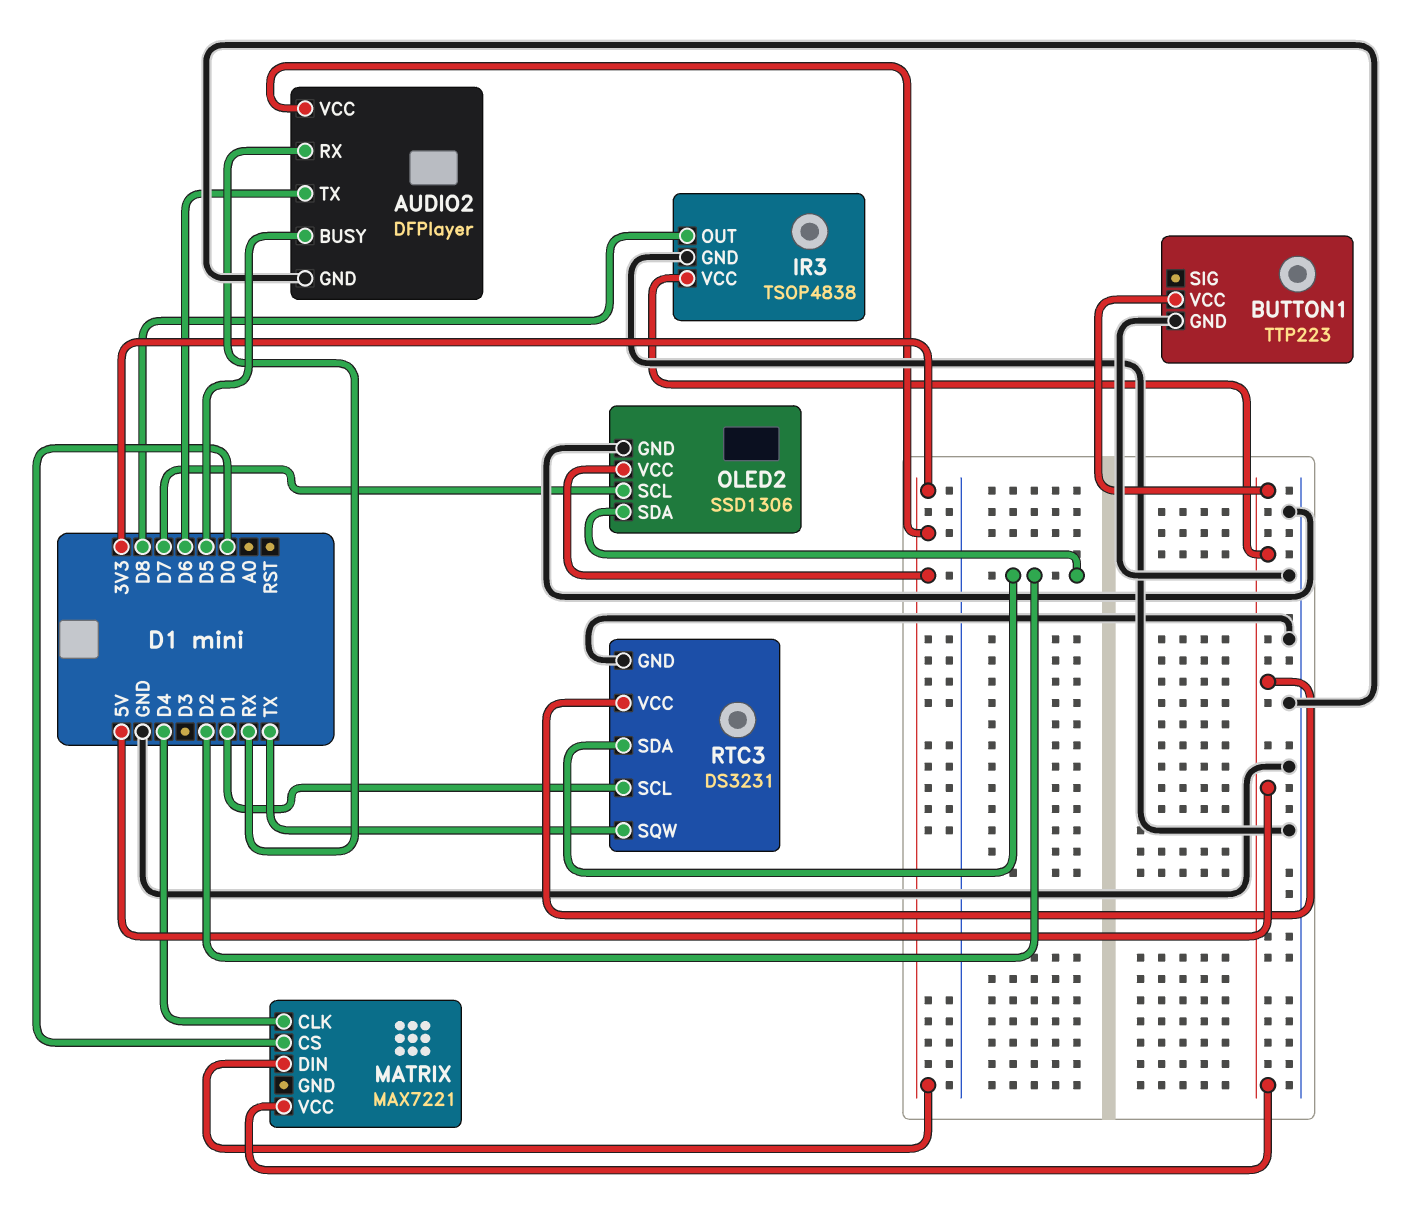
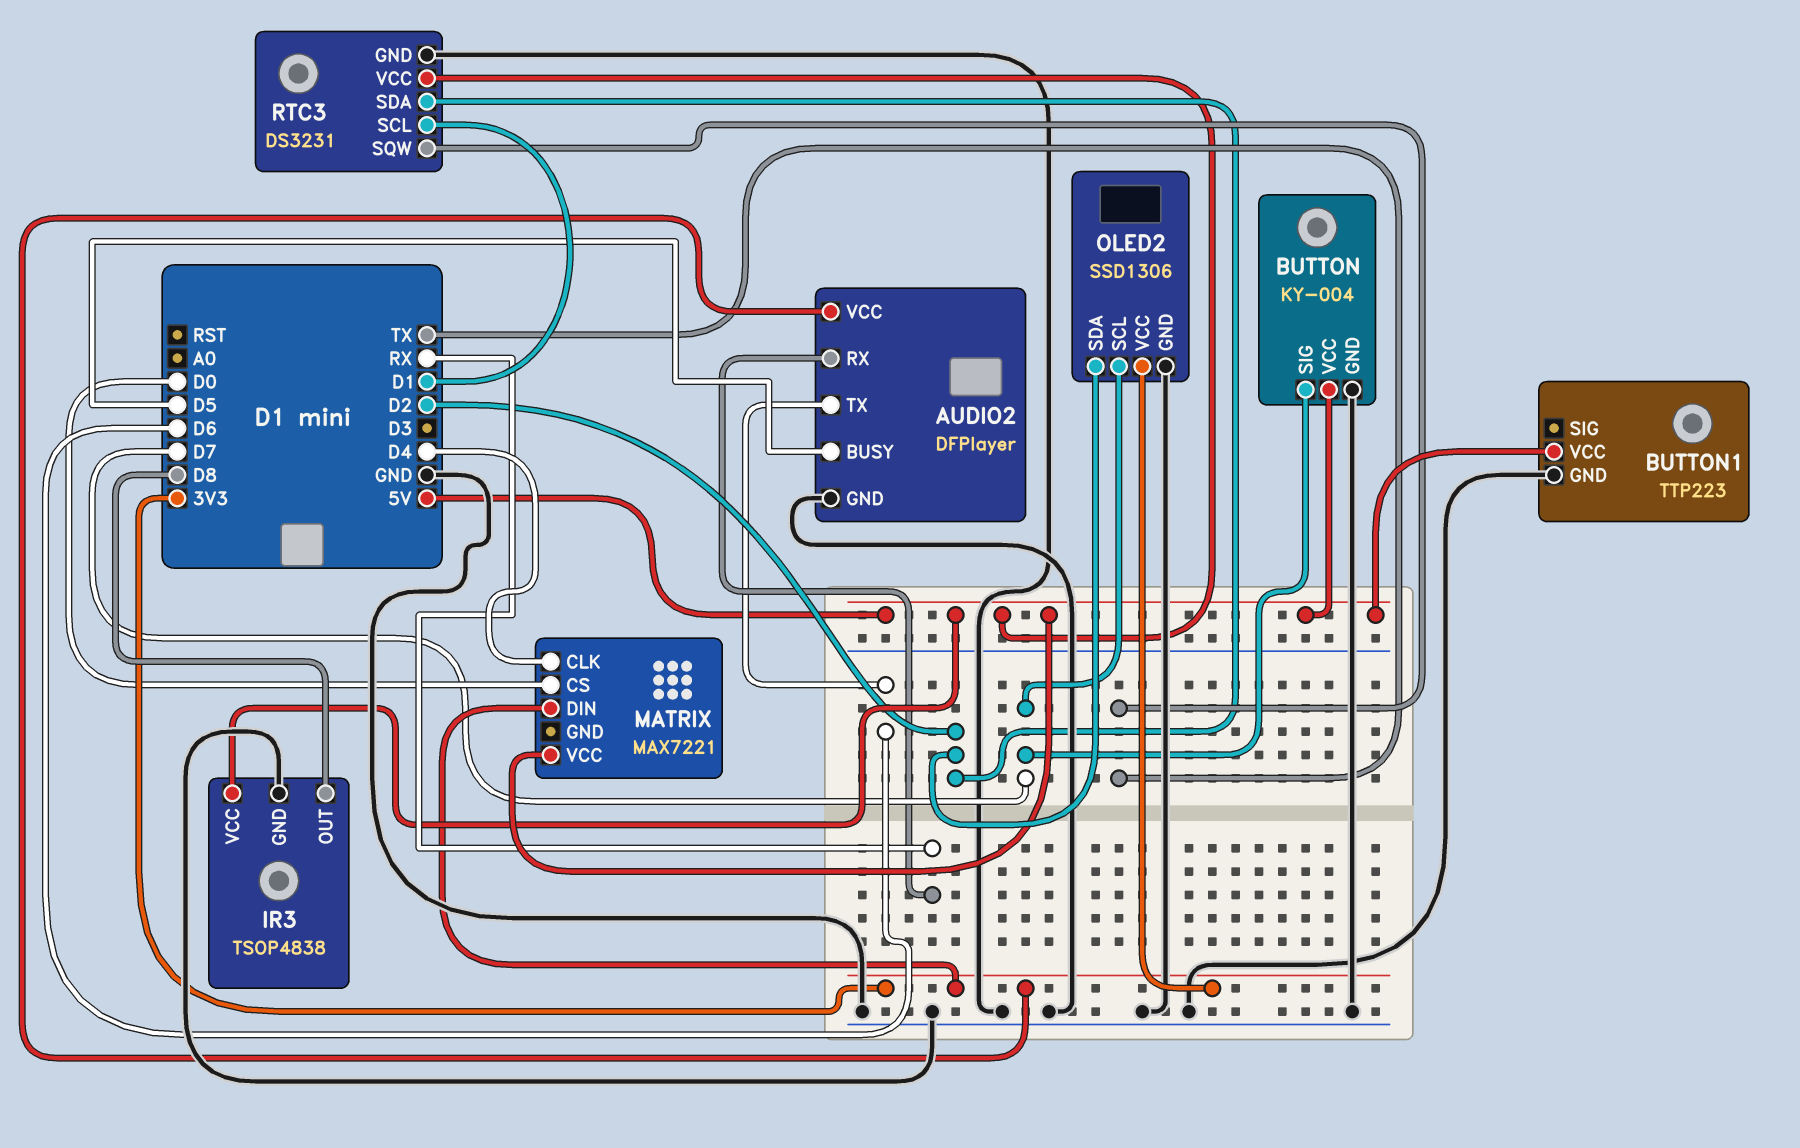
BUTTON: none -> KY-004
BUTTON pin GND: none -> GND
BUTTON pin SIG: none -> D7
BUTTON pin VCC: none -> 5V

